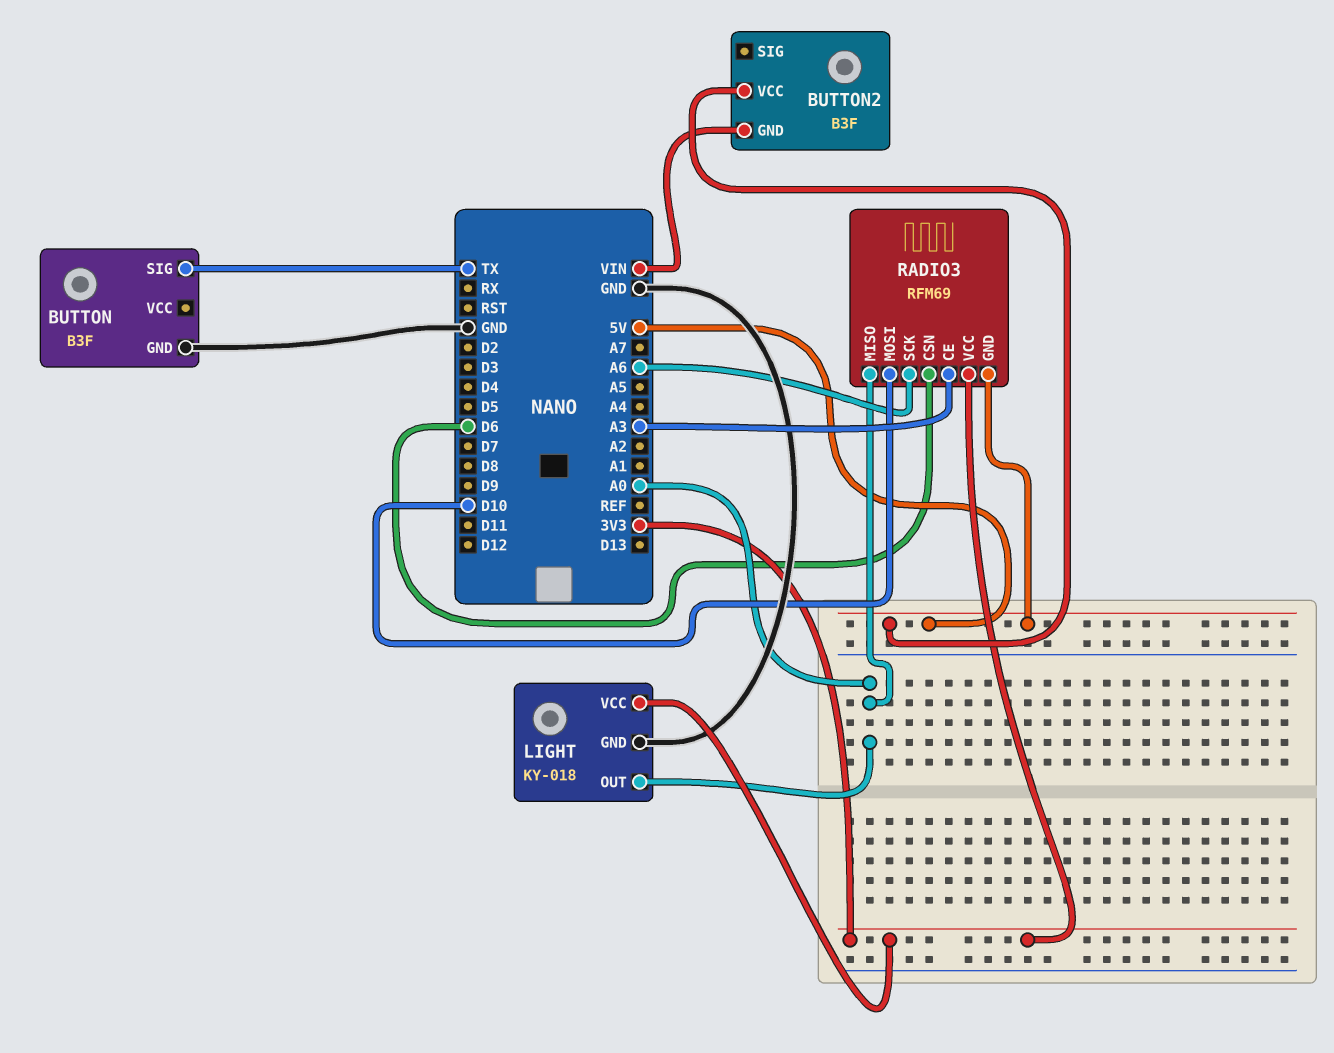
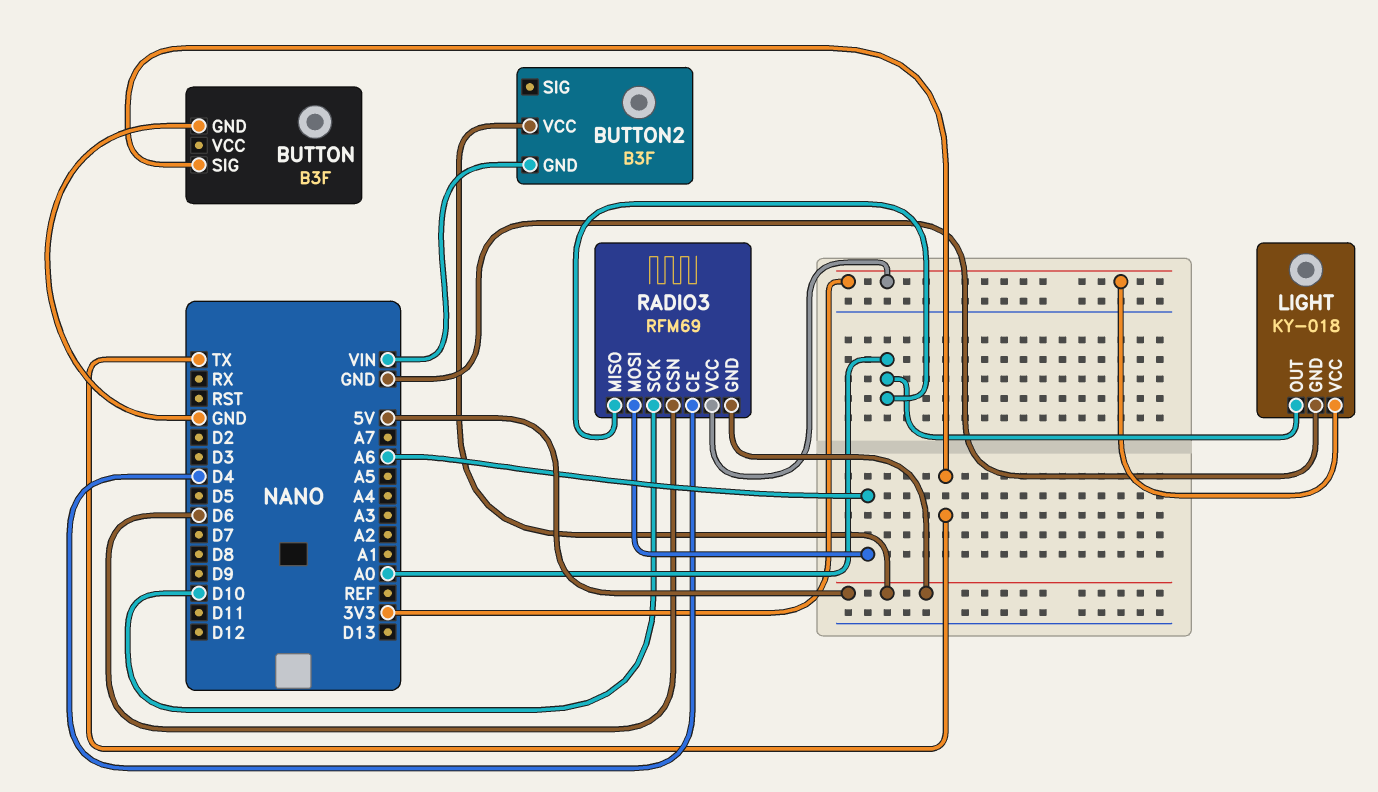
RADIO3 pin CE: A3 -> D4
RADIO3 pin MOSI: D10 -> A6
RADIO3 pin SCK: A6 -> D10

